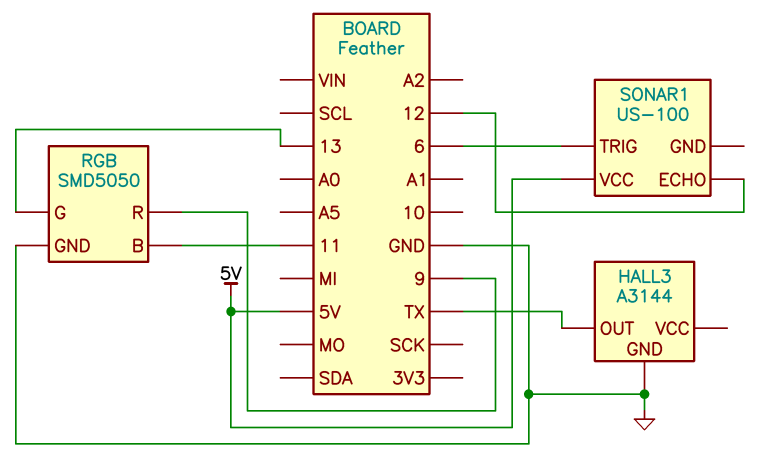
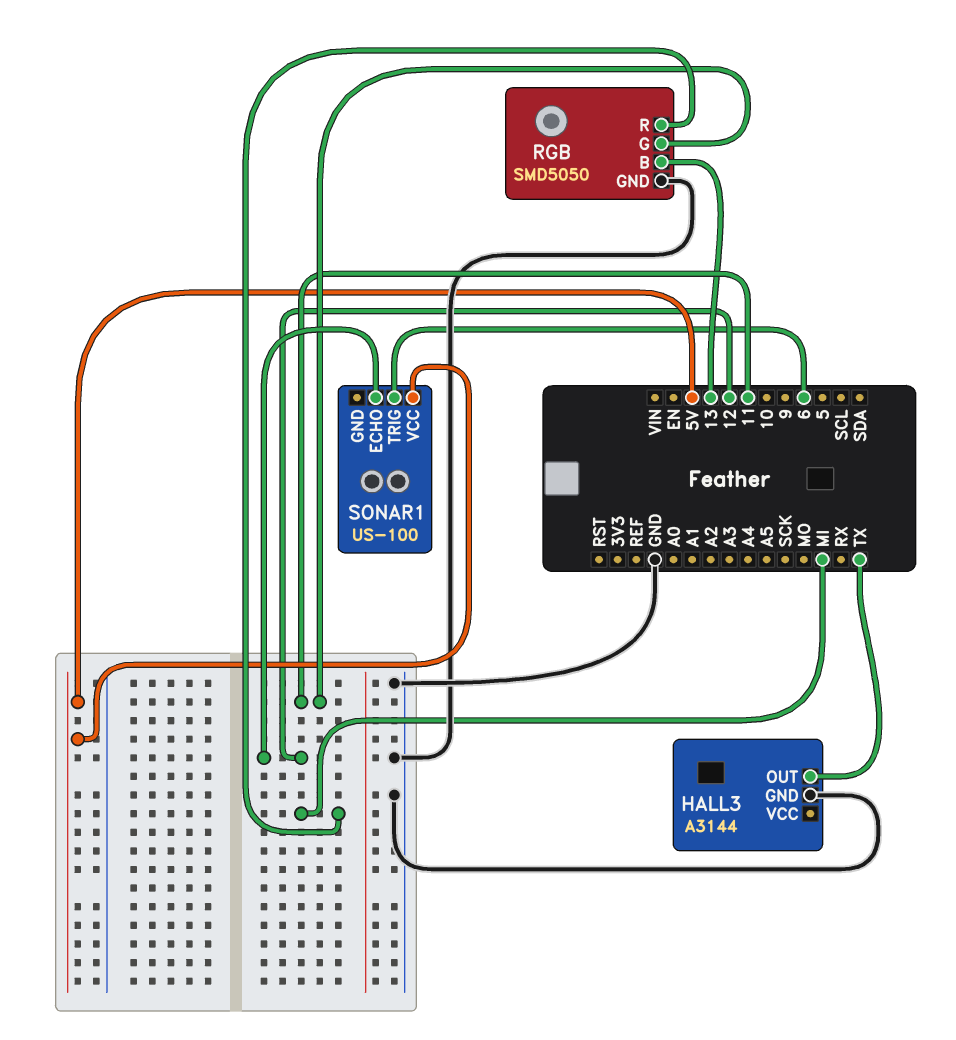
RGB pin B: 11 -> 13
RGB pin G: 13 -> 11
RGB pin R: 9 -> MI

